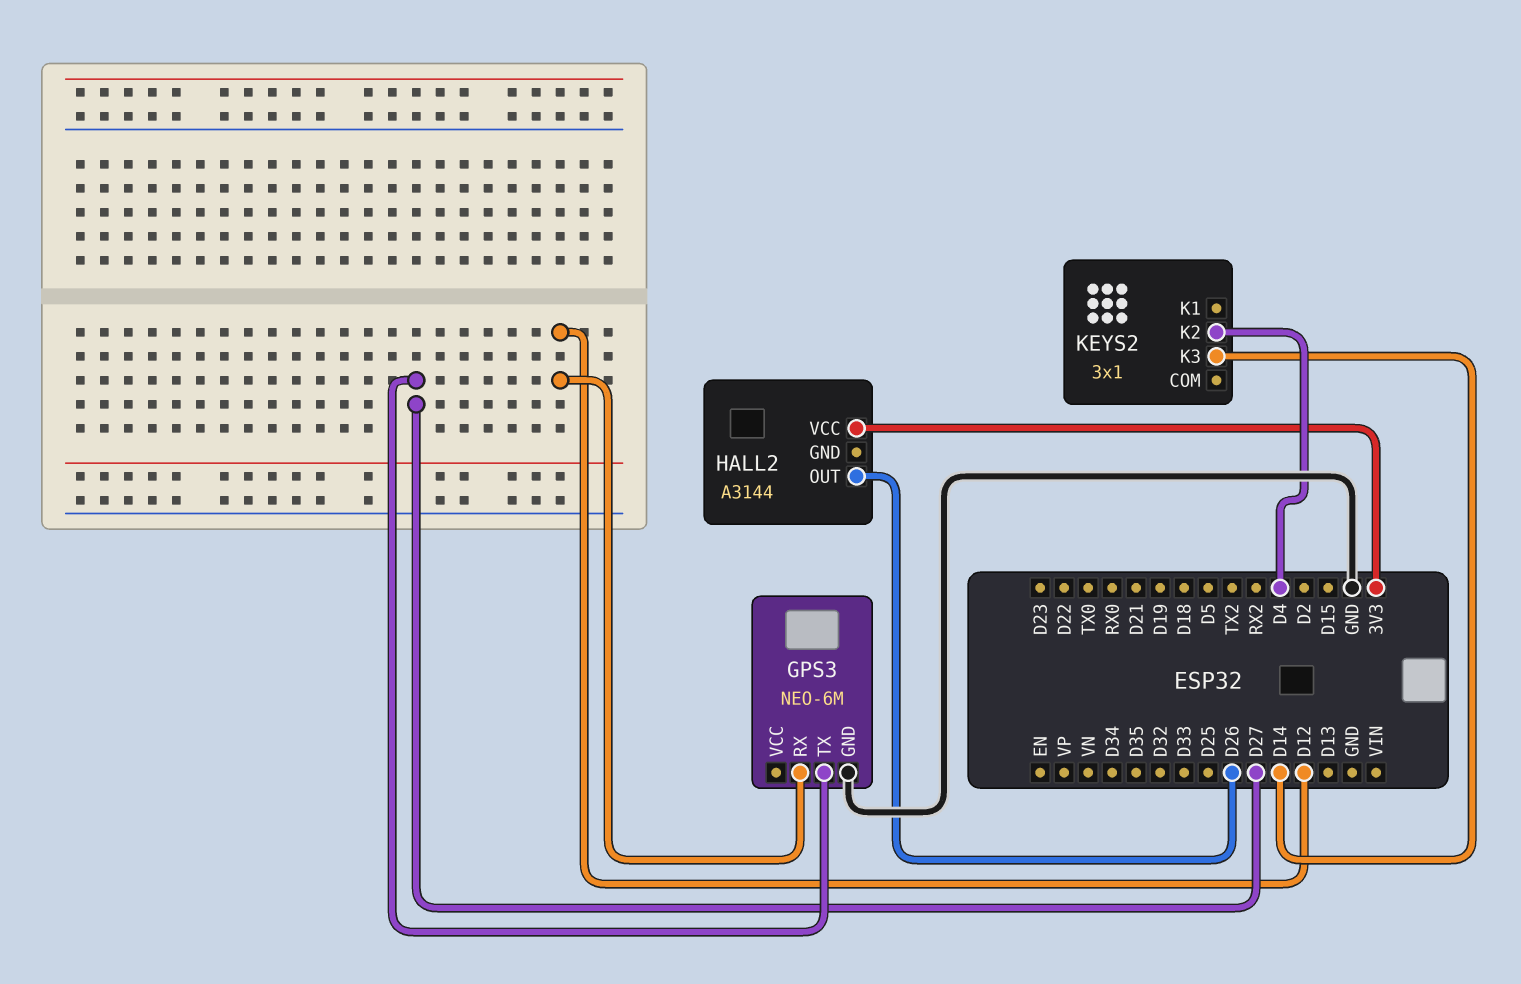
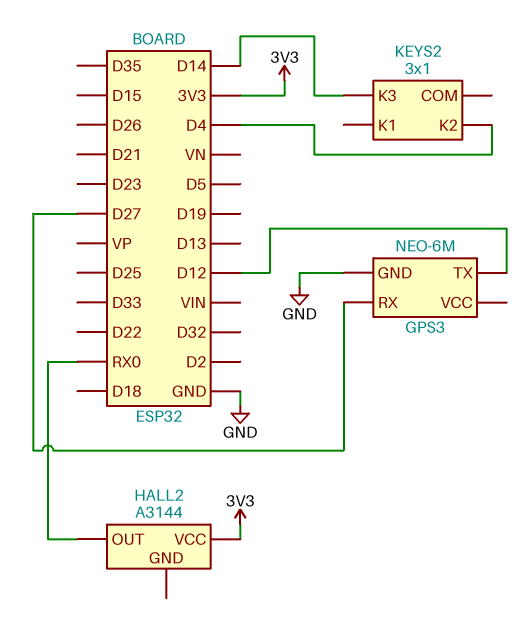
GPS3 pin RX: D12 -> D27
GPS3 pin TX: D27 -> D12
HALL2 pin OUT: D26 -> RX0

